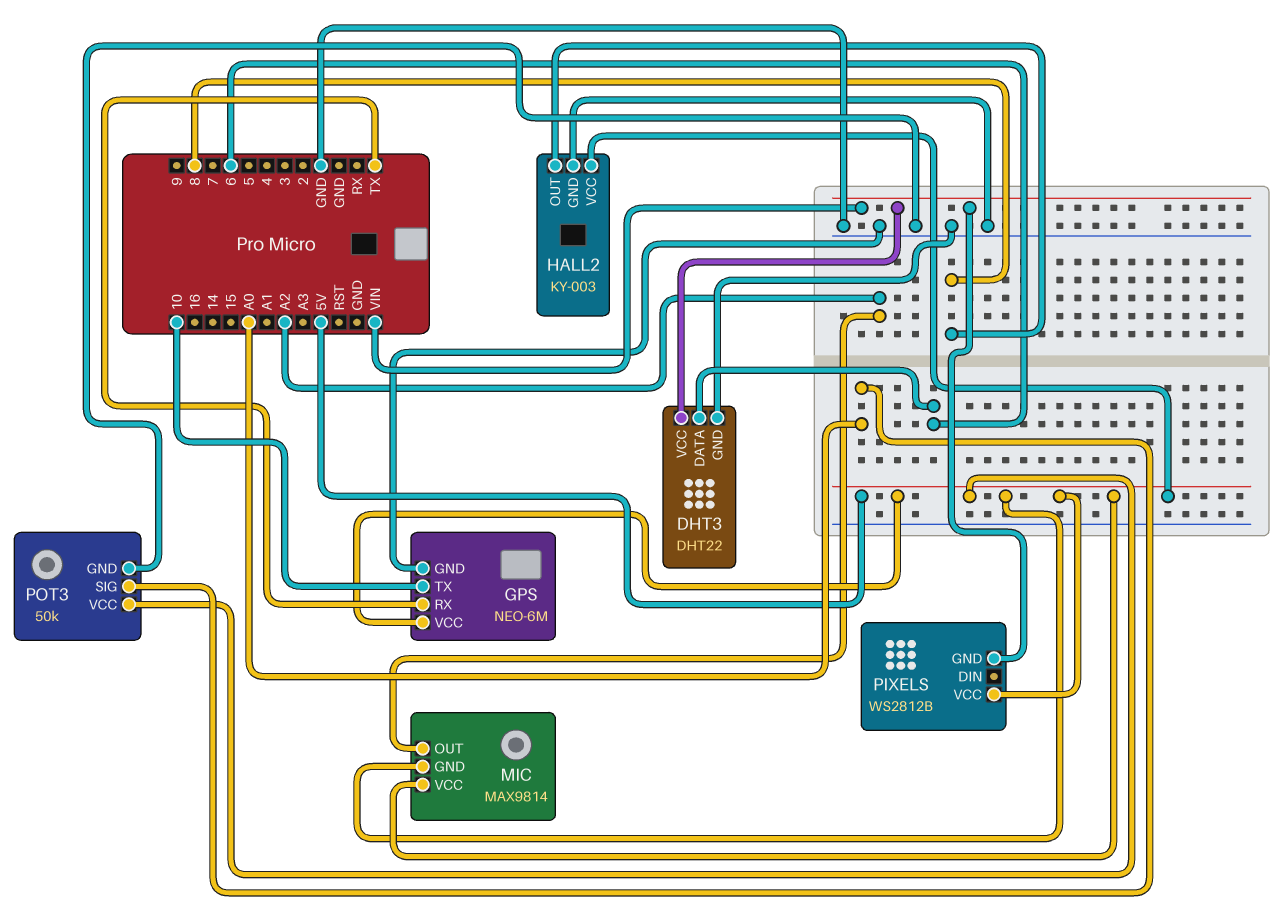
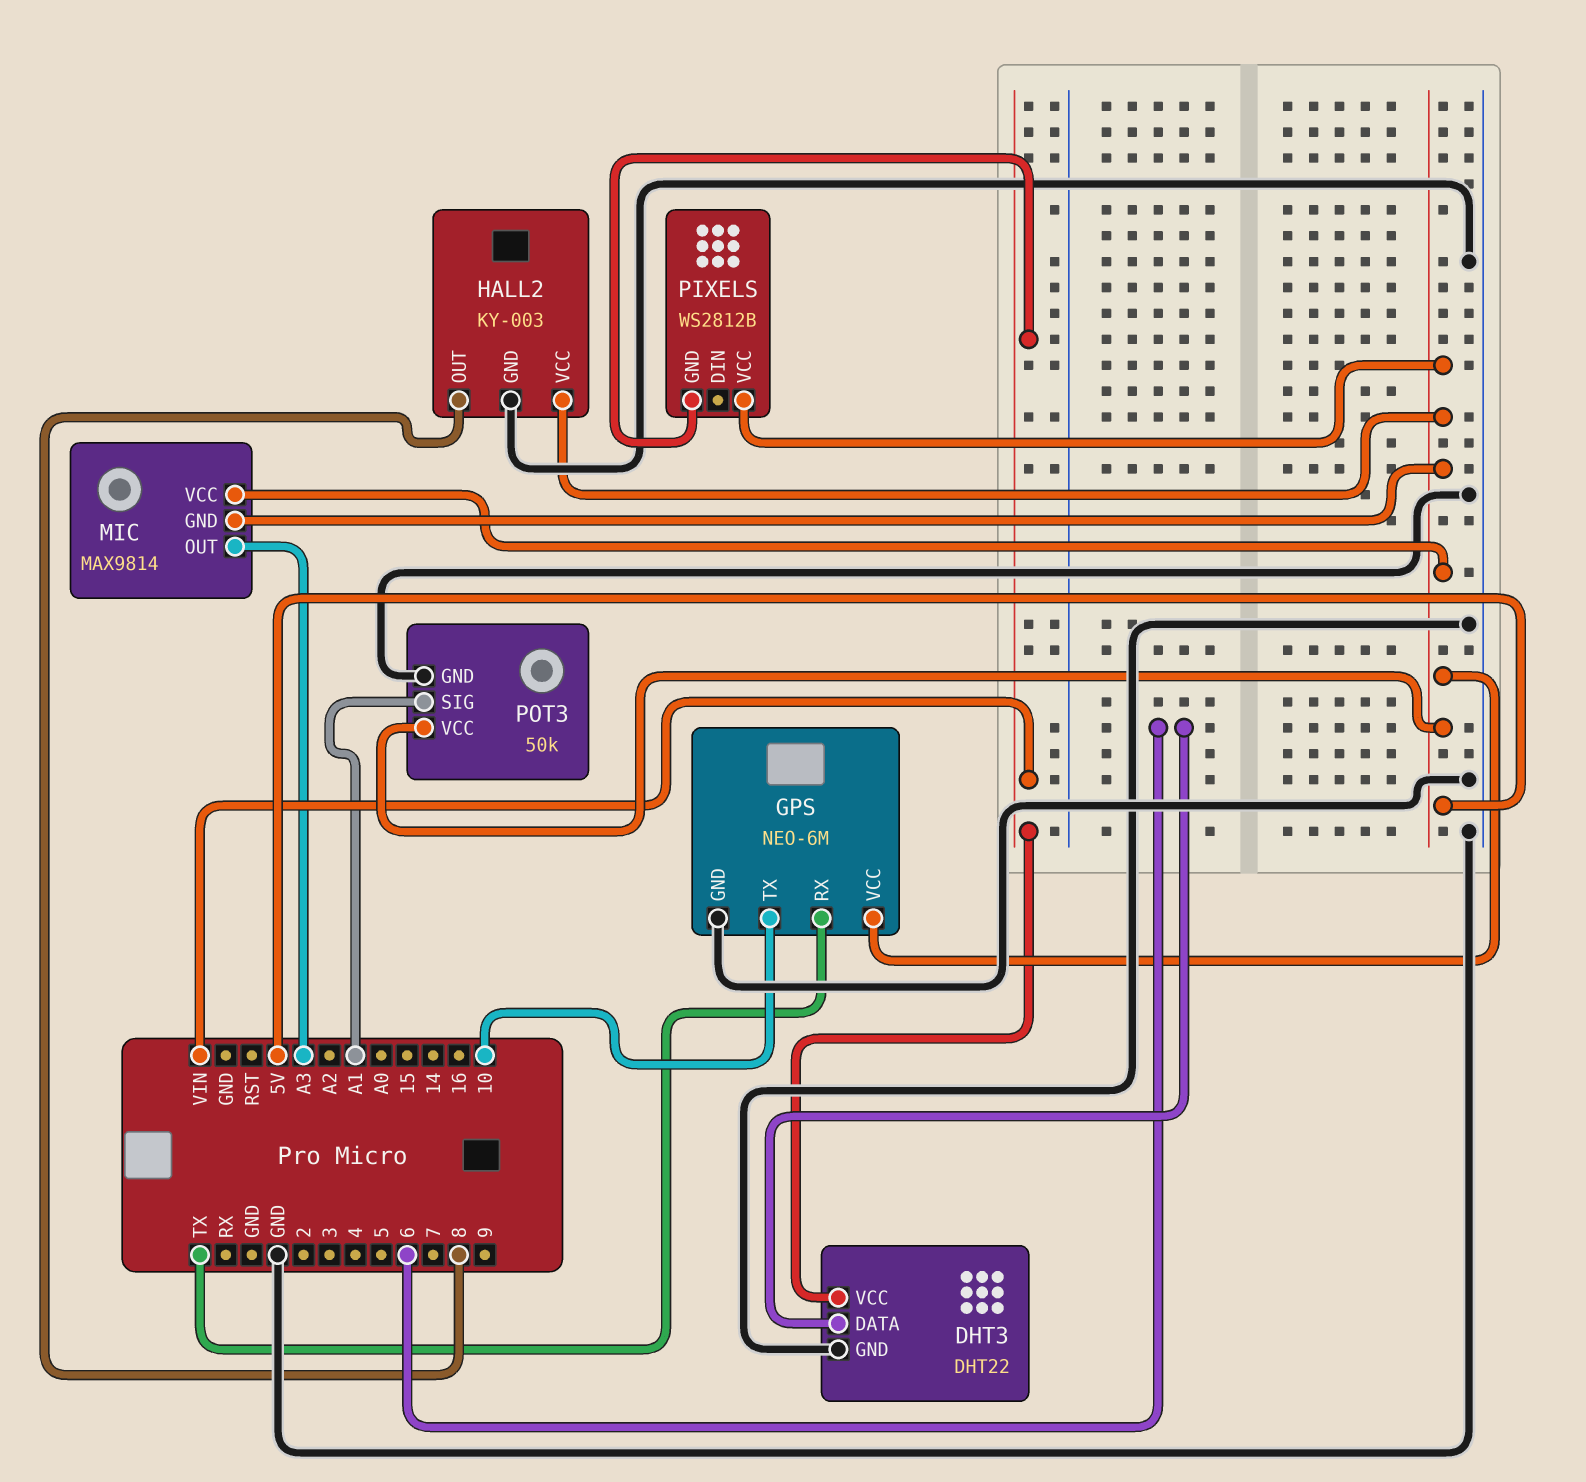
MIC pin OUT: A2 -> A3
POT3 pin SIG: A0 -> A1

